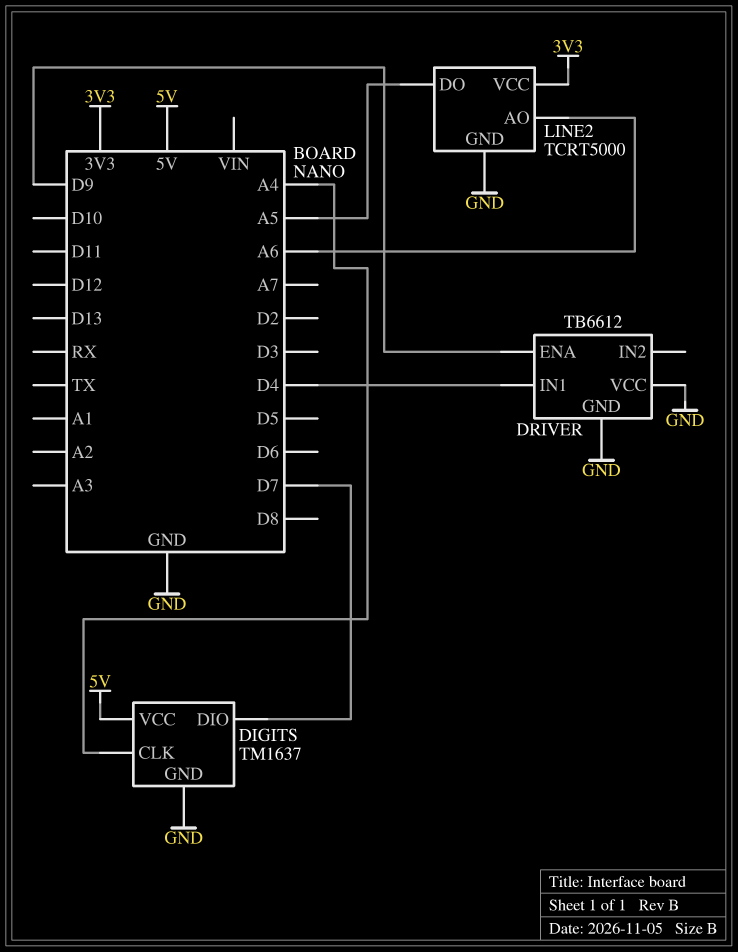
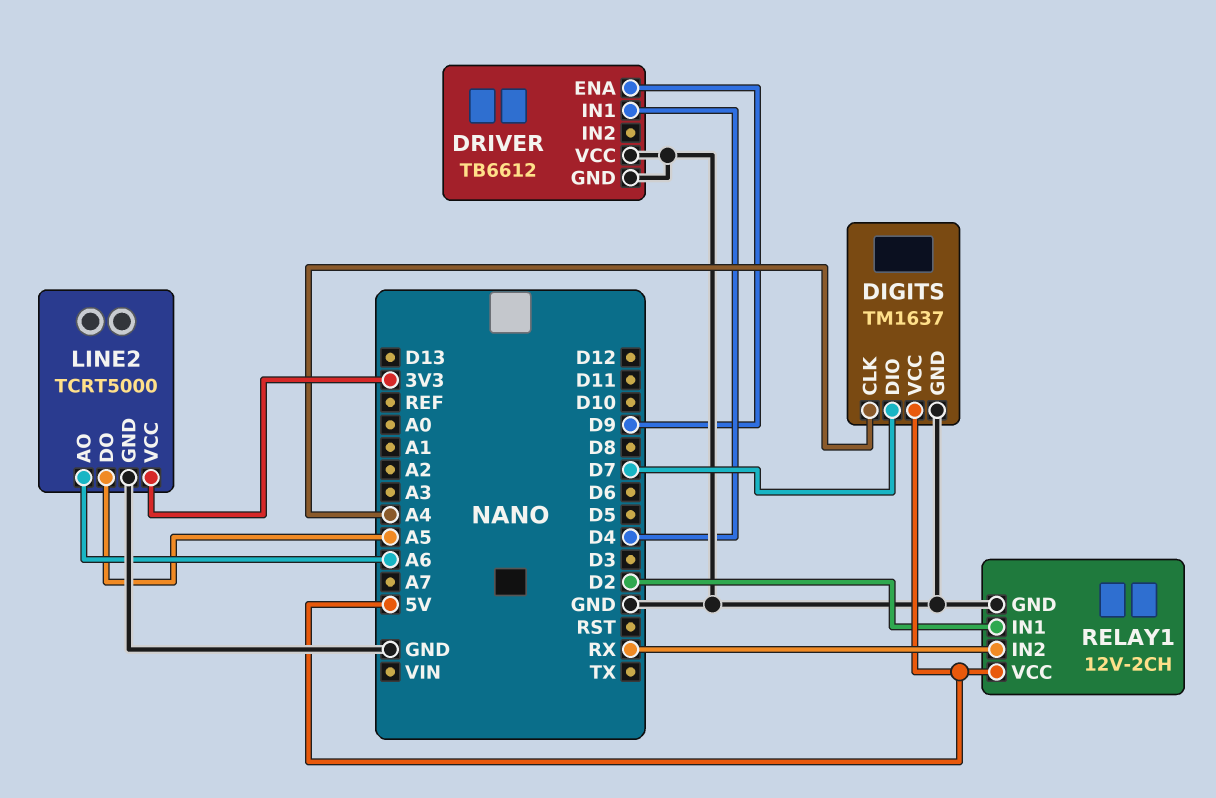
RELAY1: none -> 12V-2CH
RELAY1 pin GND: none -> GND
RELAY1 pin IN1: none -> D2
RELAY1 pin IN2: none -> RX
RELAY1 pin VCC: none -> 5V

